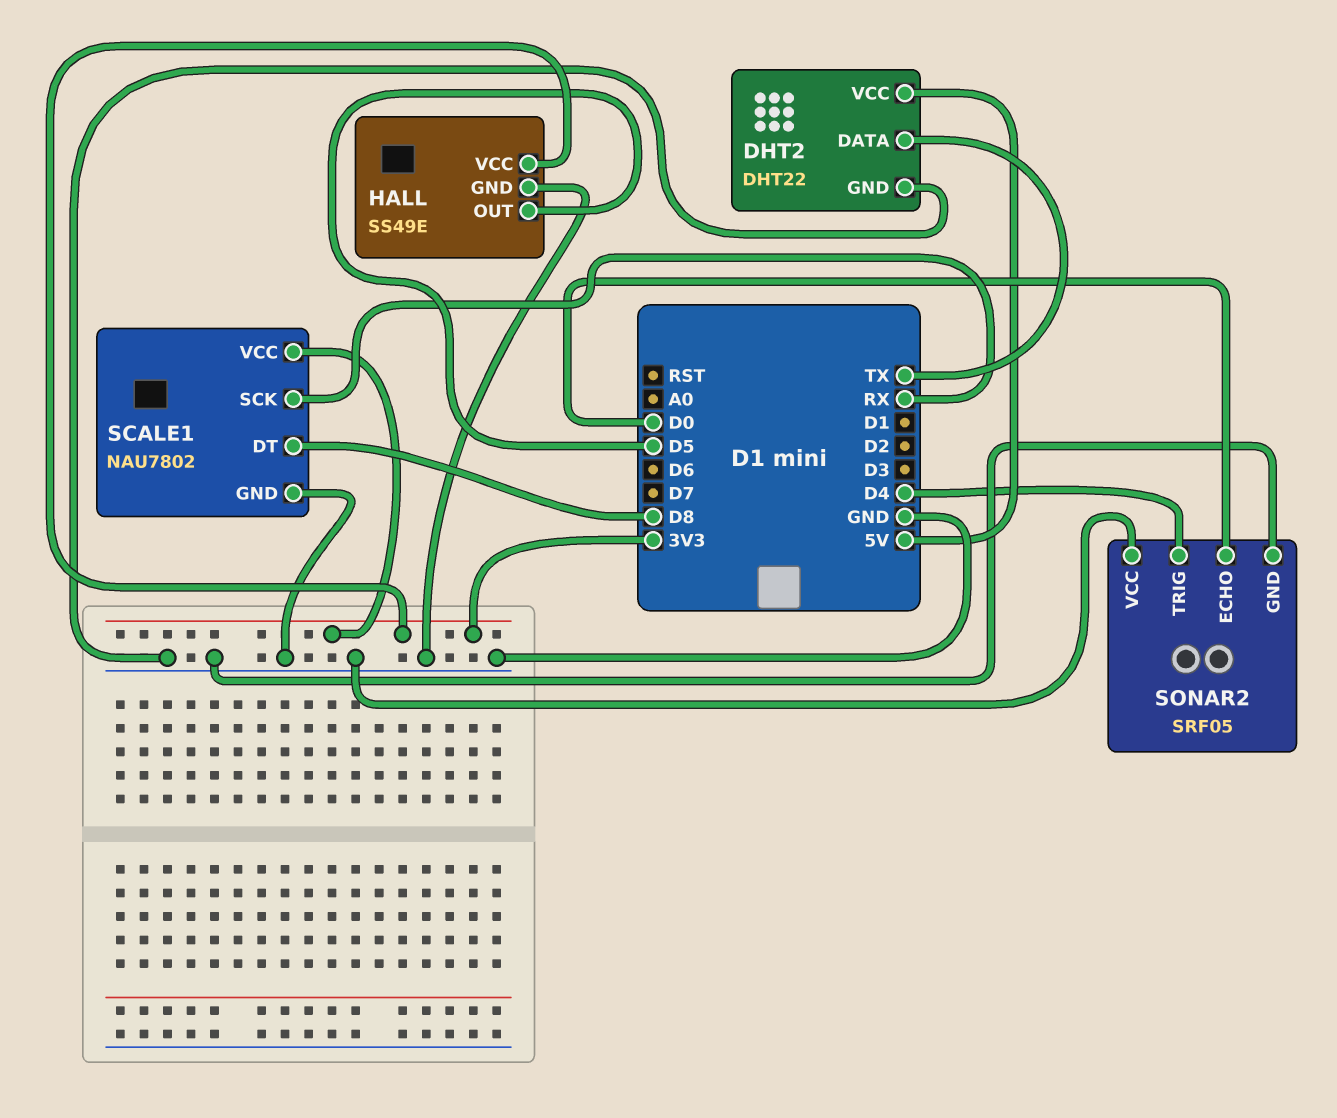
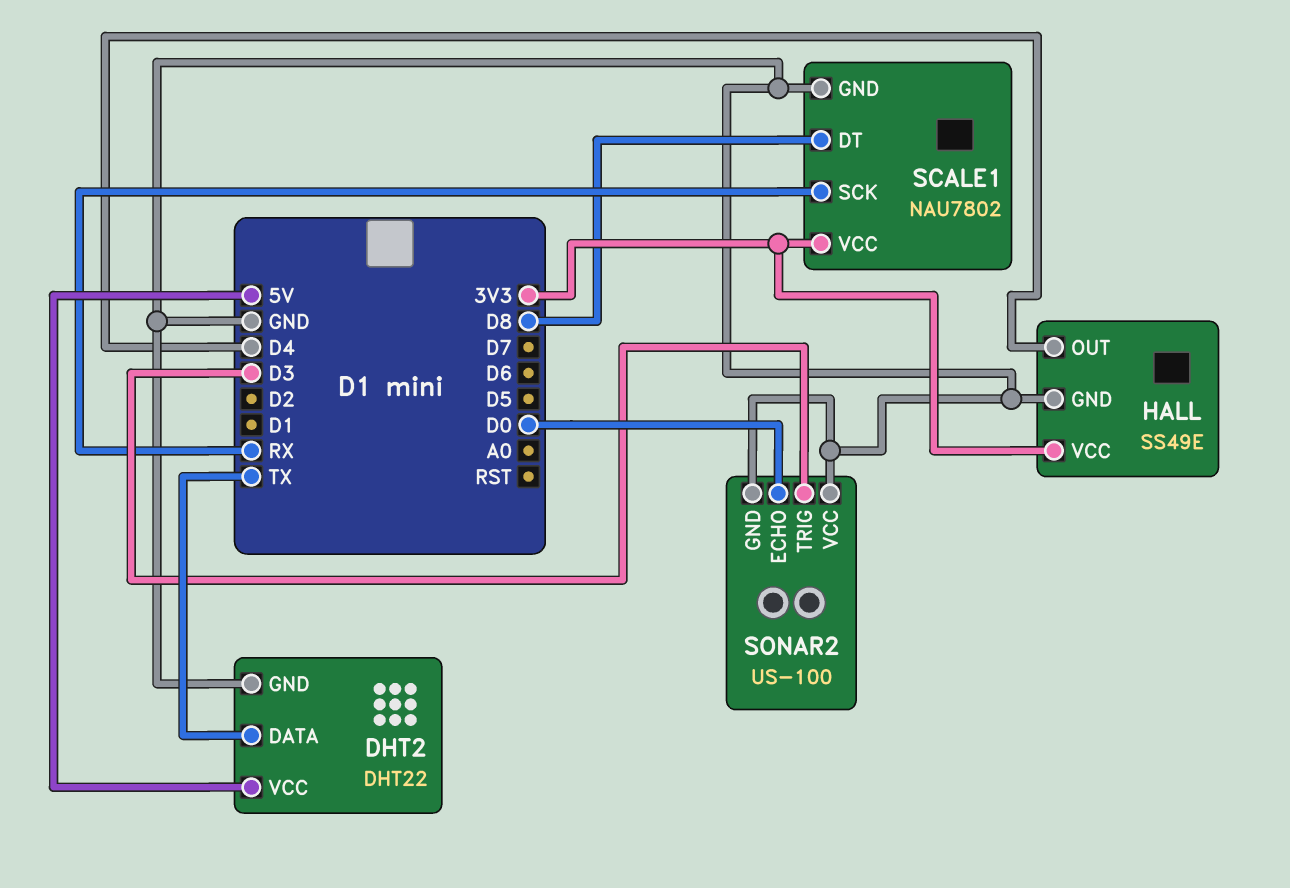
HALL pin OUT: D5 -> D4
SONAR2: SRF05 -> US-100
SONAR2 pin TRIG: D4 -> D3

